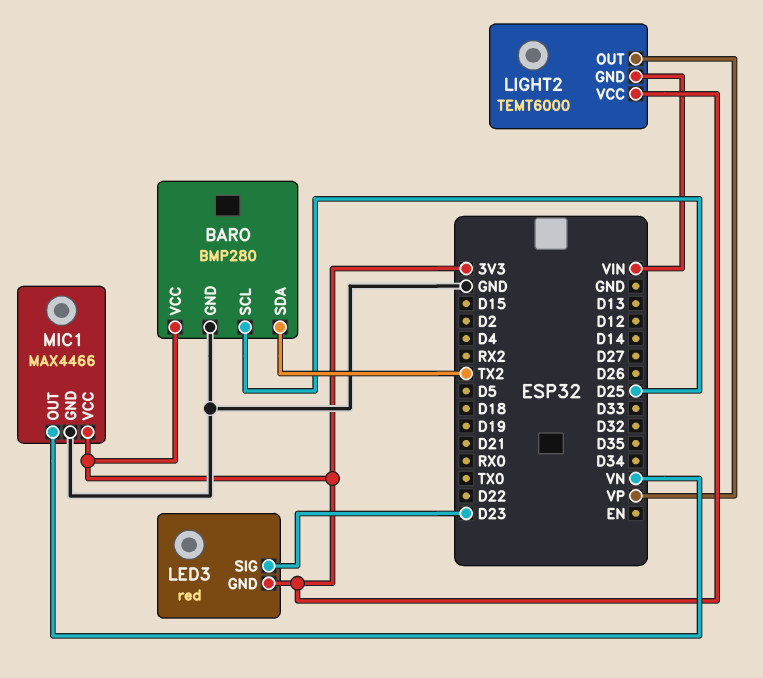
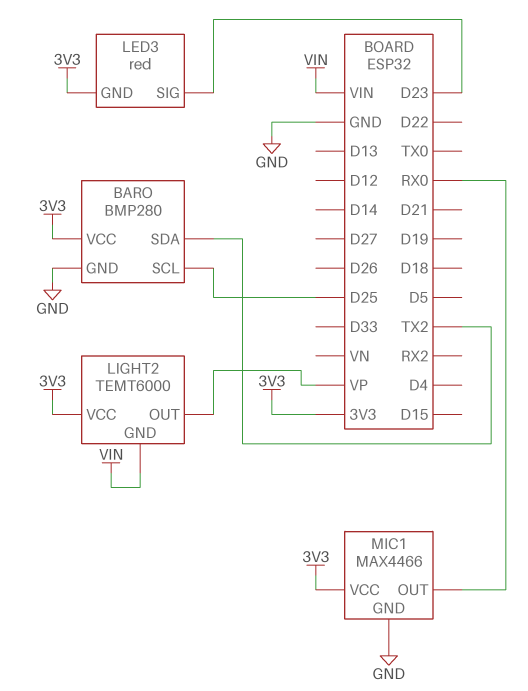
MIC1 pin OUT: VN -> RX0

